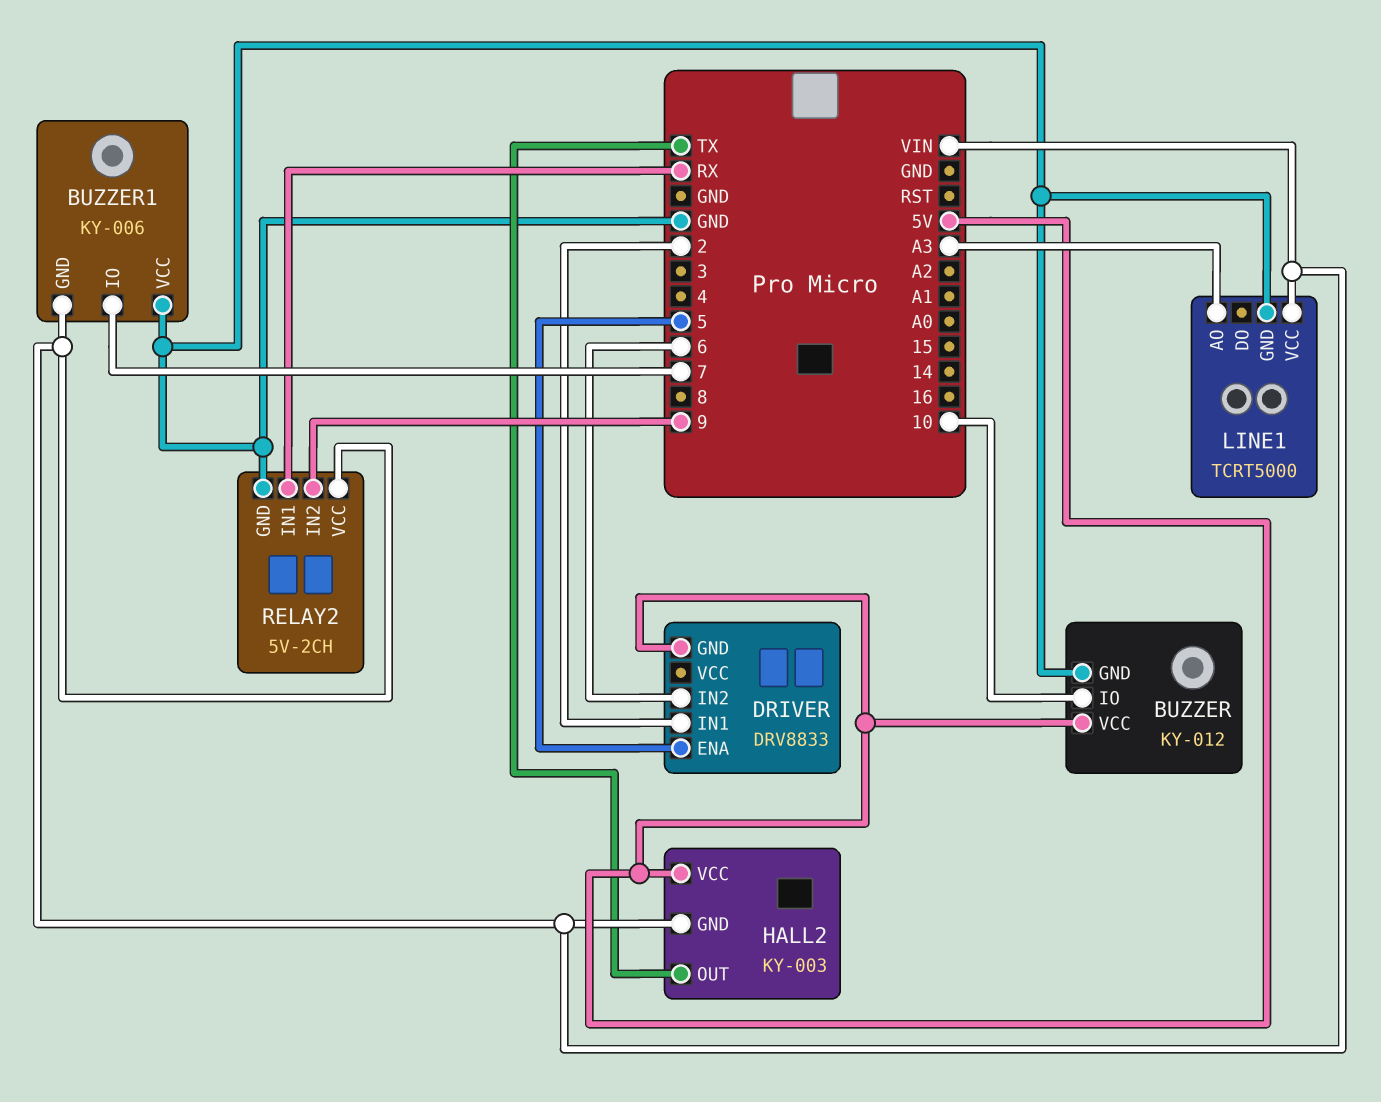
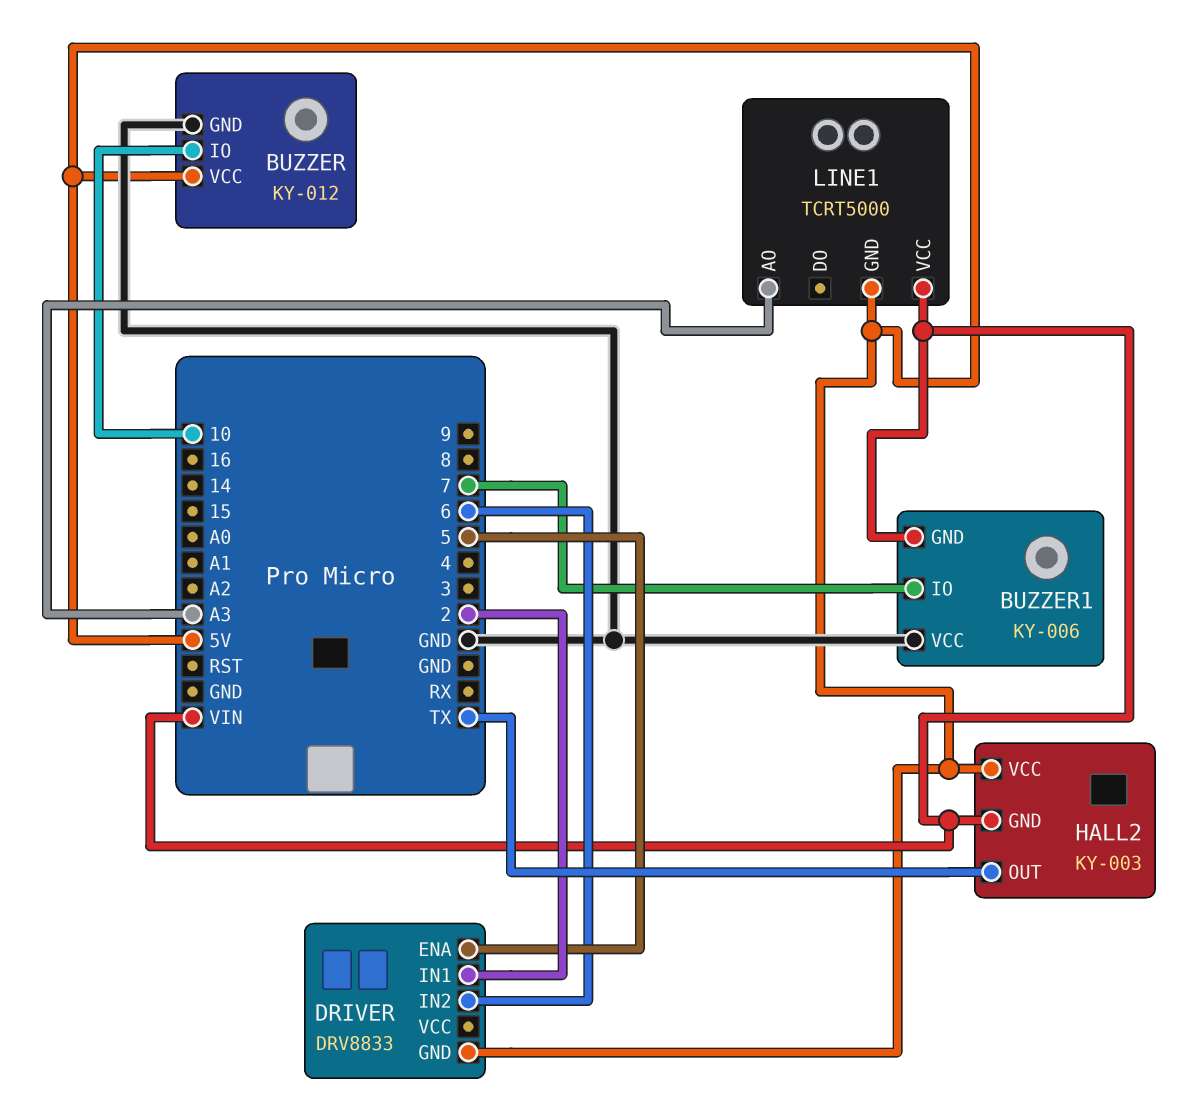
LINE1 pin GND: GND -> 5V
RELAY2: 5V-2CH -> none
RELAY2 pin GND: GND -> none
RELAY2 pin IN1: RX -> none
RELAY2 pin IN2: 9 -> none
RELAY2 pin VCC: VIN -> none

